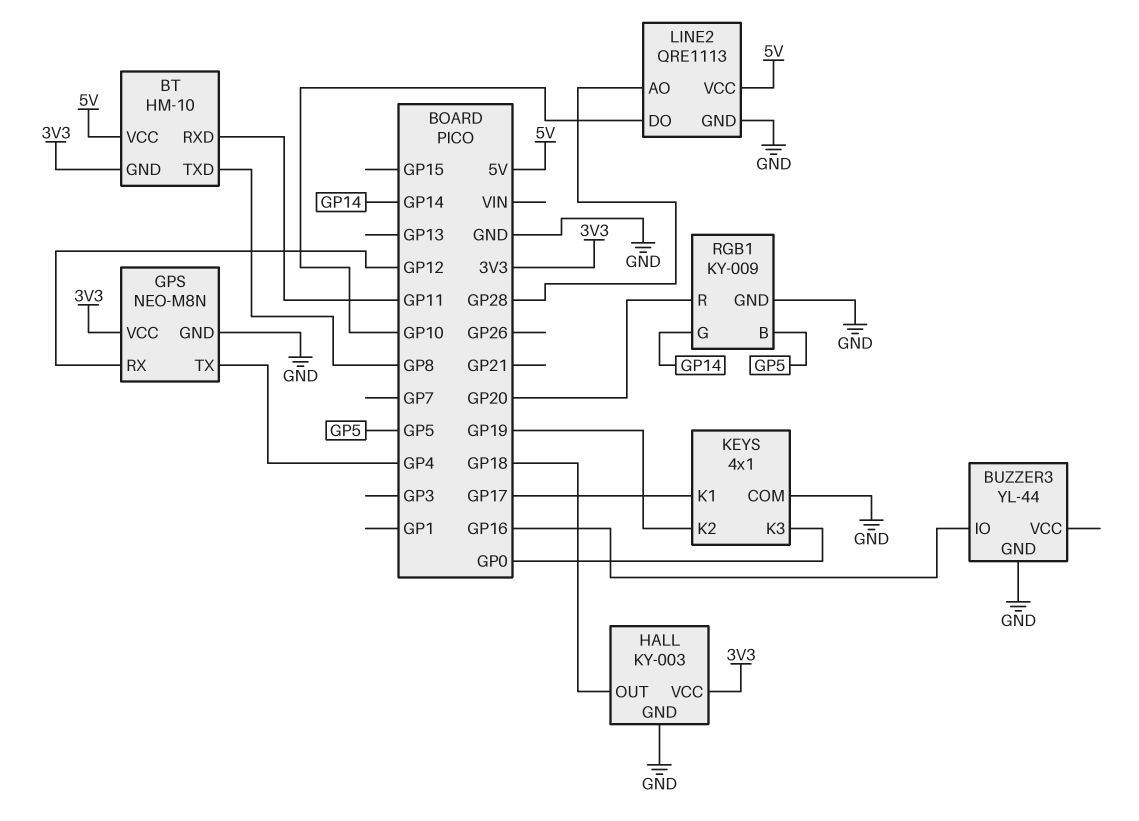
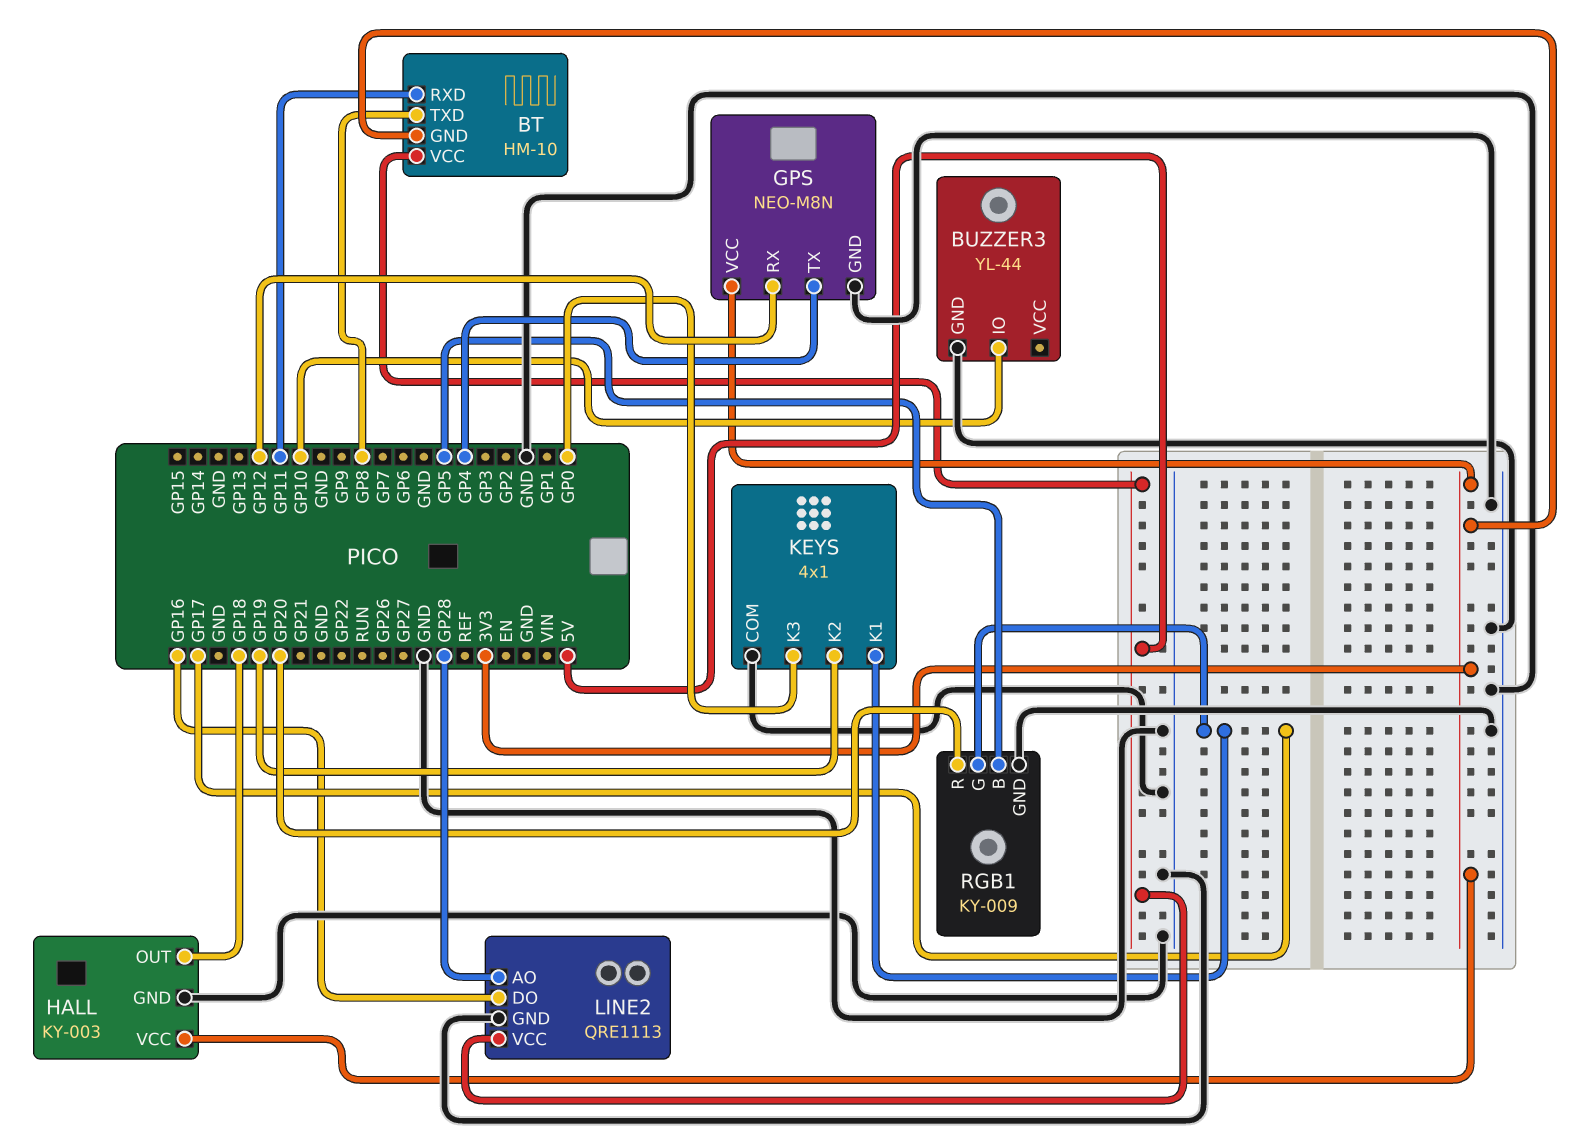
BUZZER3 pin IO: GP16 -> GP10
LINE2 pin DO: GP10 -> GP16
RGB1 pin G: GP14 -> GP17

